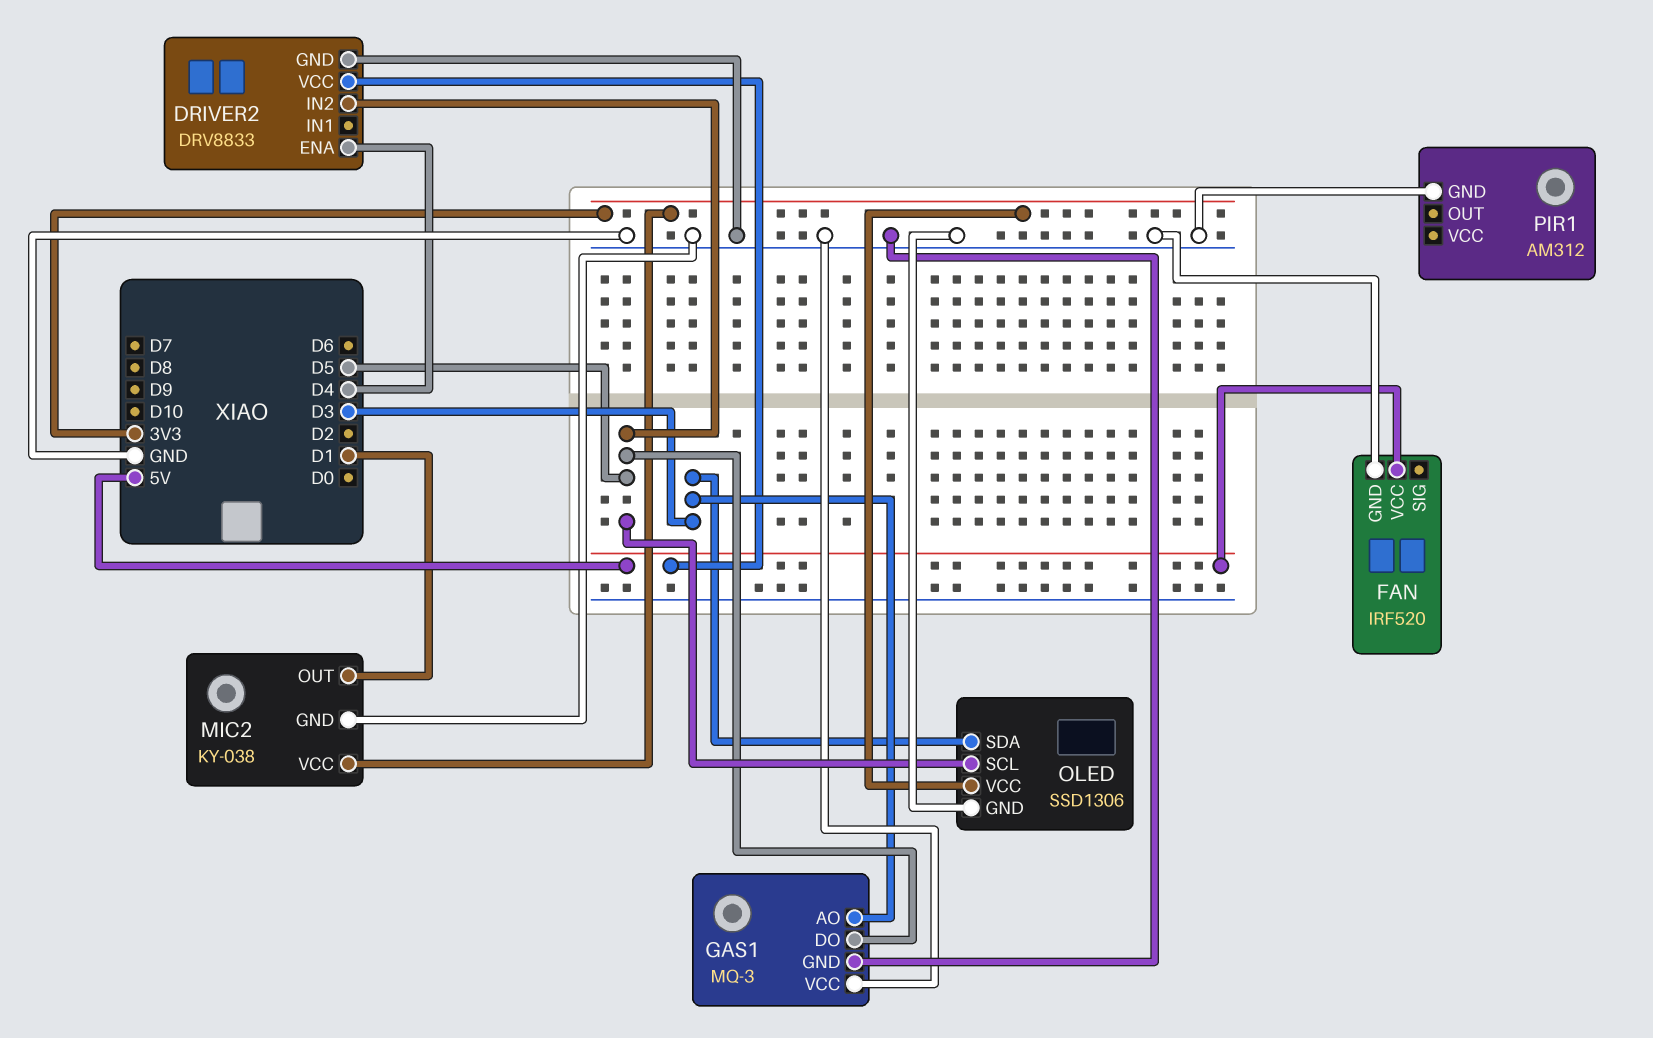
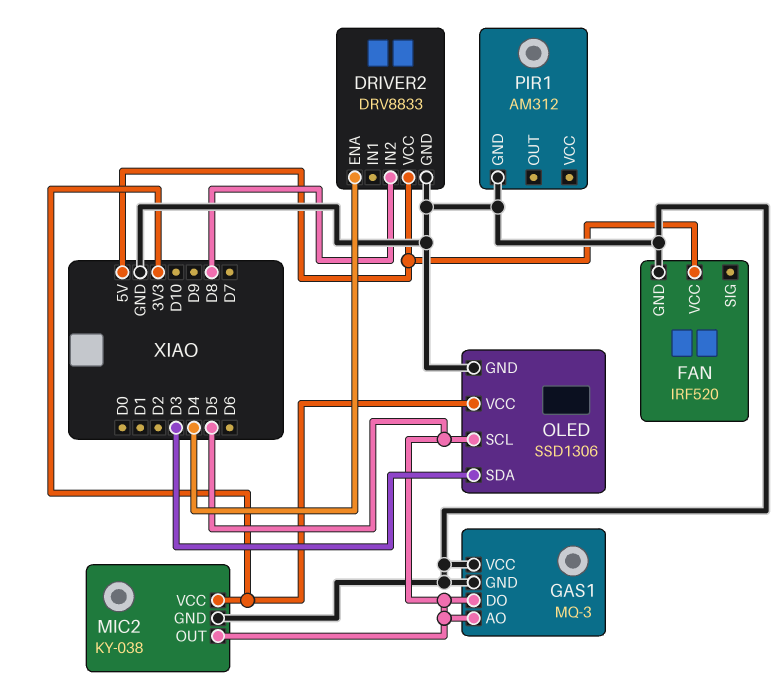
DRIVER2 pin IN2: D5 -> D8
GAS1 pin AO: D3 -> D5
MIC2 pin OUT: D1 -> D5

